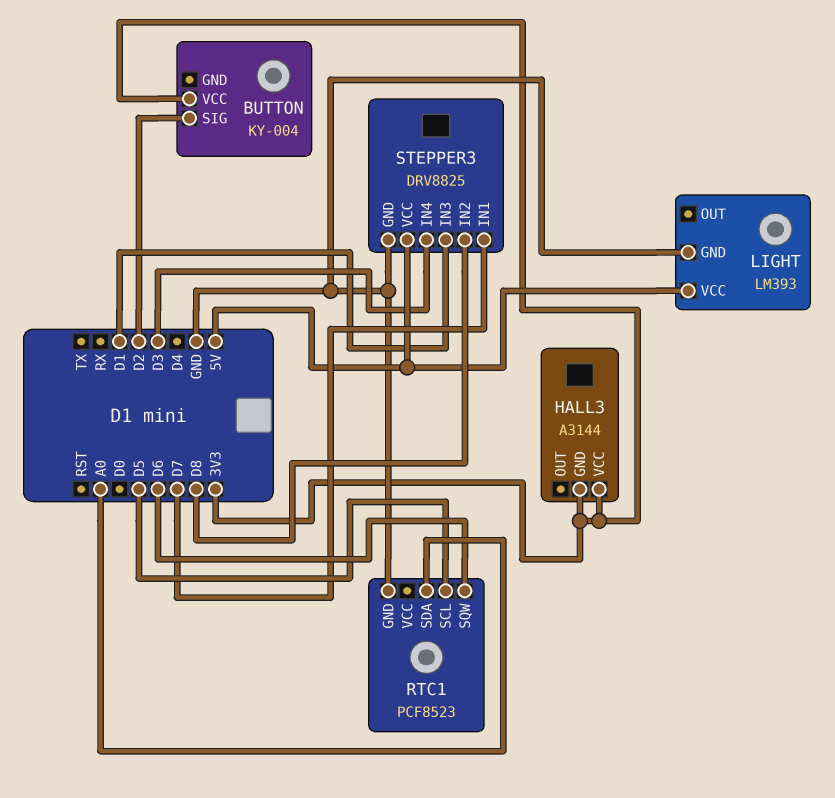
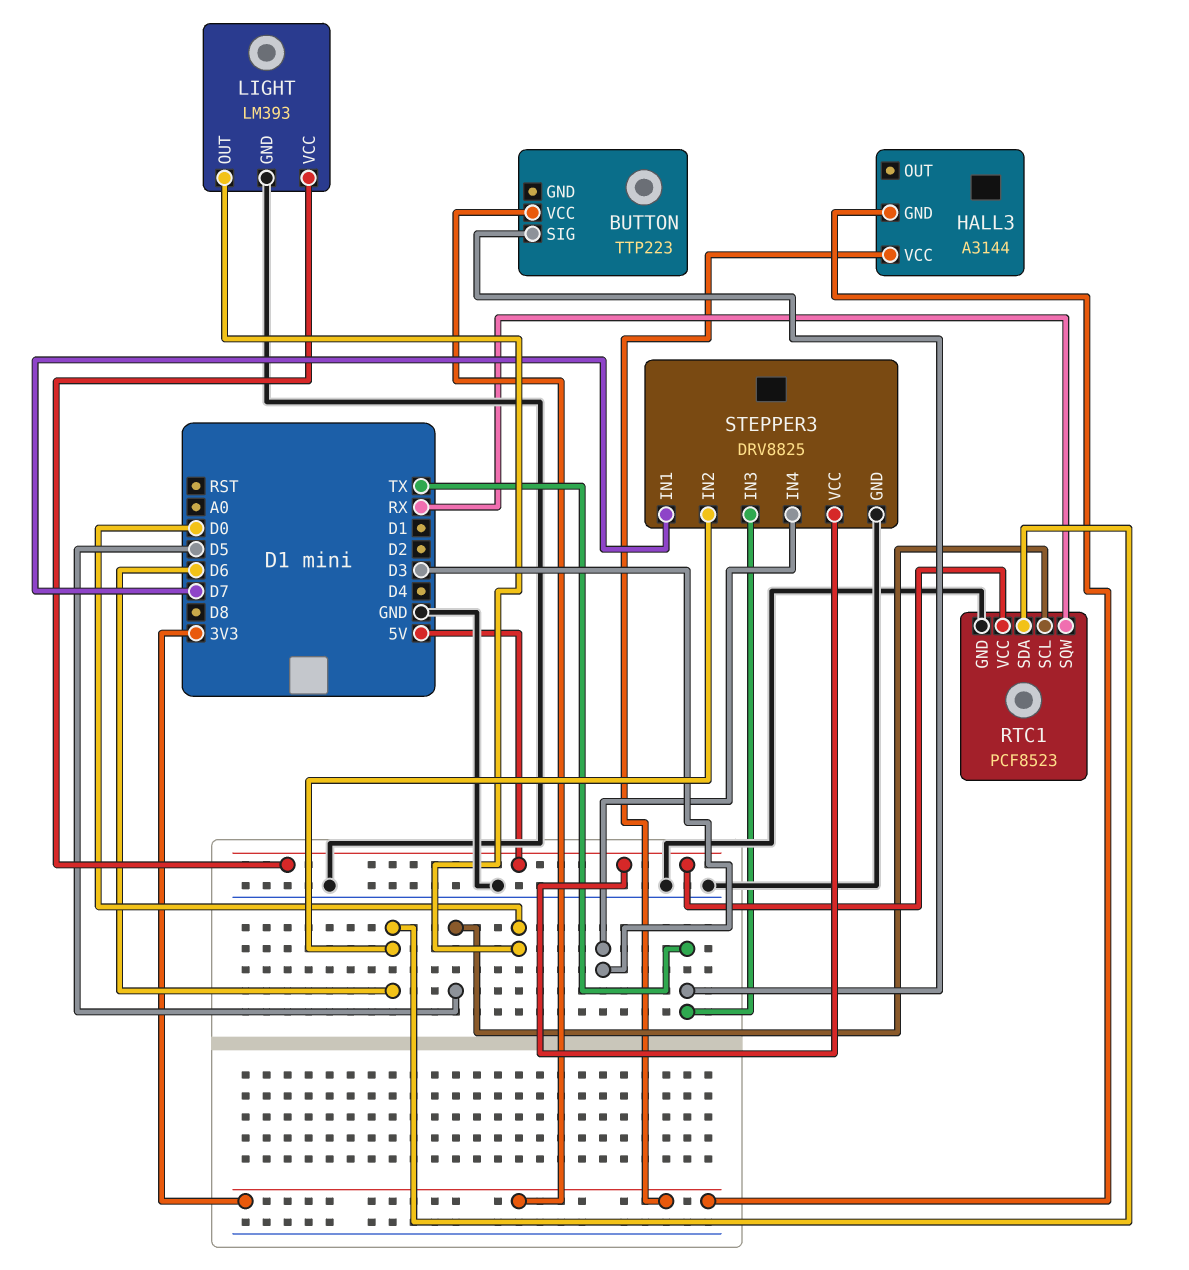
BUTTON: KY-004 -> TTP223
BUTTON pin SIG: D2 -> TX
LIGHT pin OUT: none -> D0
RTC1 pin SDA: A0 -> D6
RTC1 pin SQW: D6 -> RX
RTC1 pin VCC: none -> 5V
STEPPER3 pin IN2: D8 -> D6
STEPPER3 pin IN3: D1 -> TX

